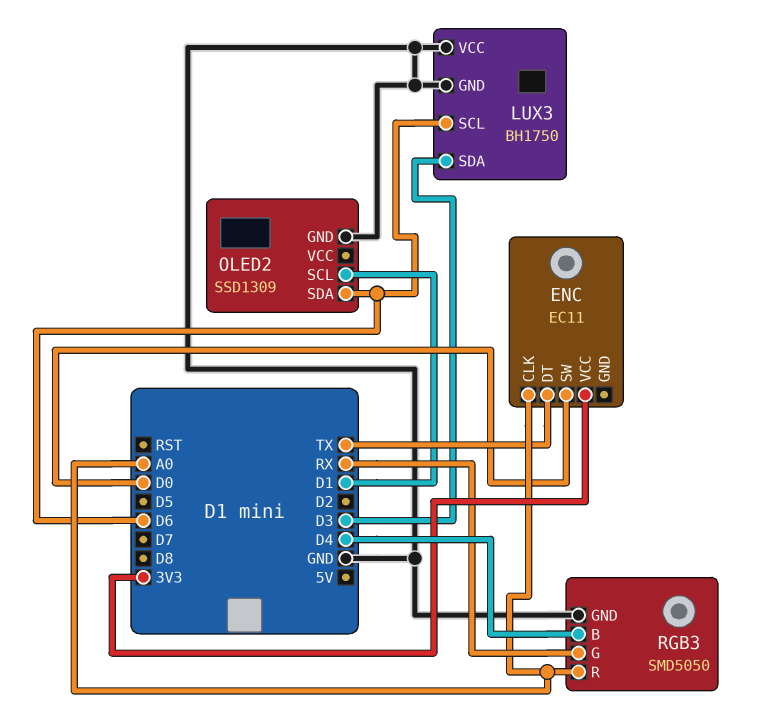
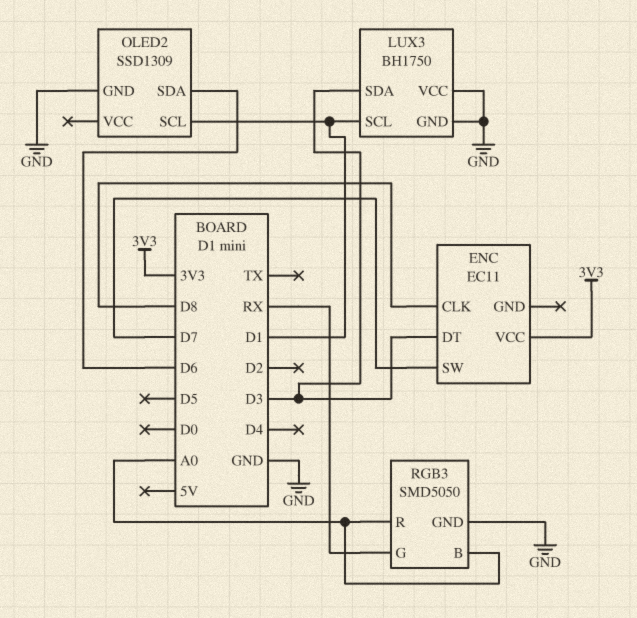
ENC pin CLK: A0 -> D8
ENC pin DT: TX -> D3
ENC pin SW: D0 -> D7
LUX3 pin SCL: D6 -> D1
RGB3 pin B: D4 -> A0

